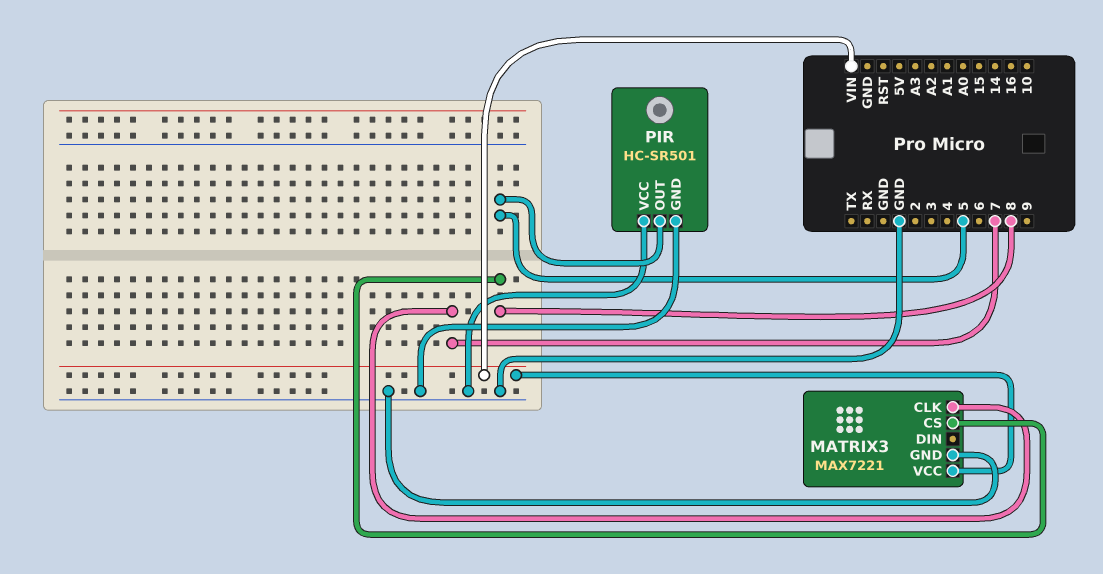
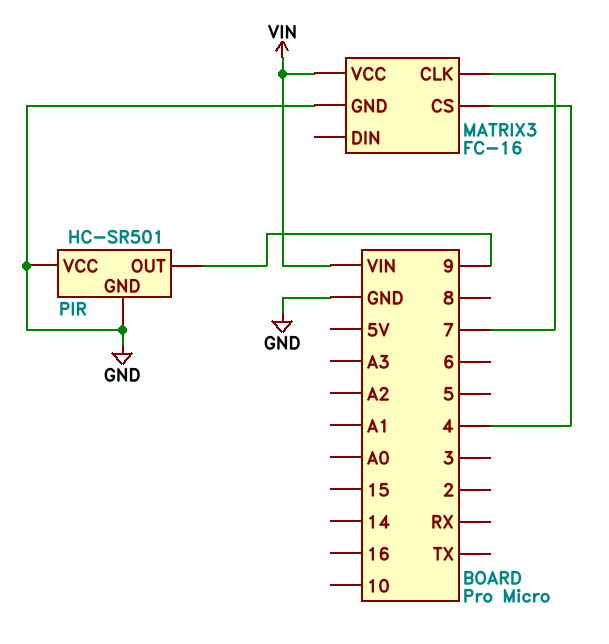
MATRIX3: MAX7221 -> FC-16
MATRIX3 pin CS: 8 -> 4
PIR pin OUT: 5 -> 9

